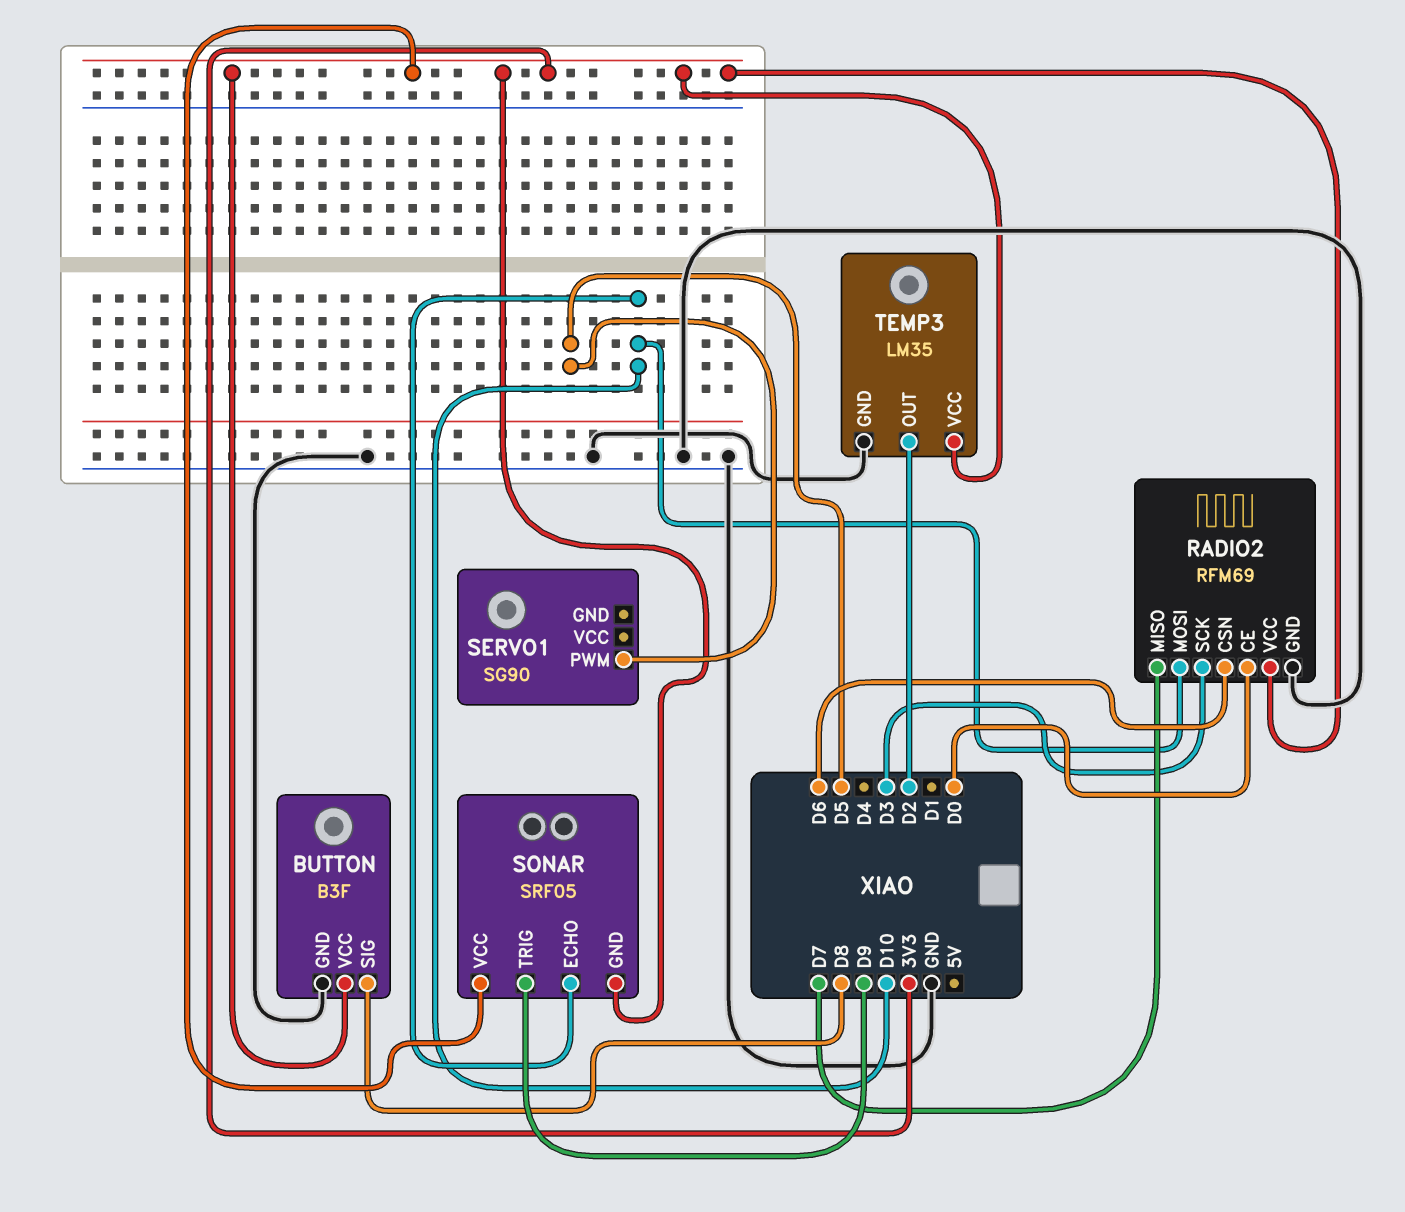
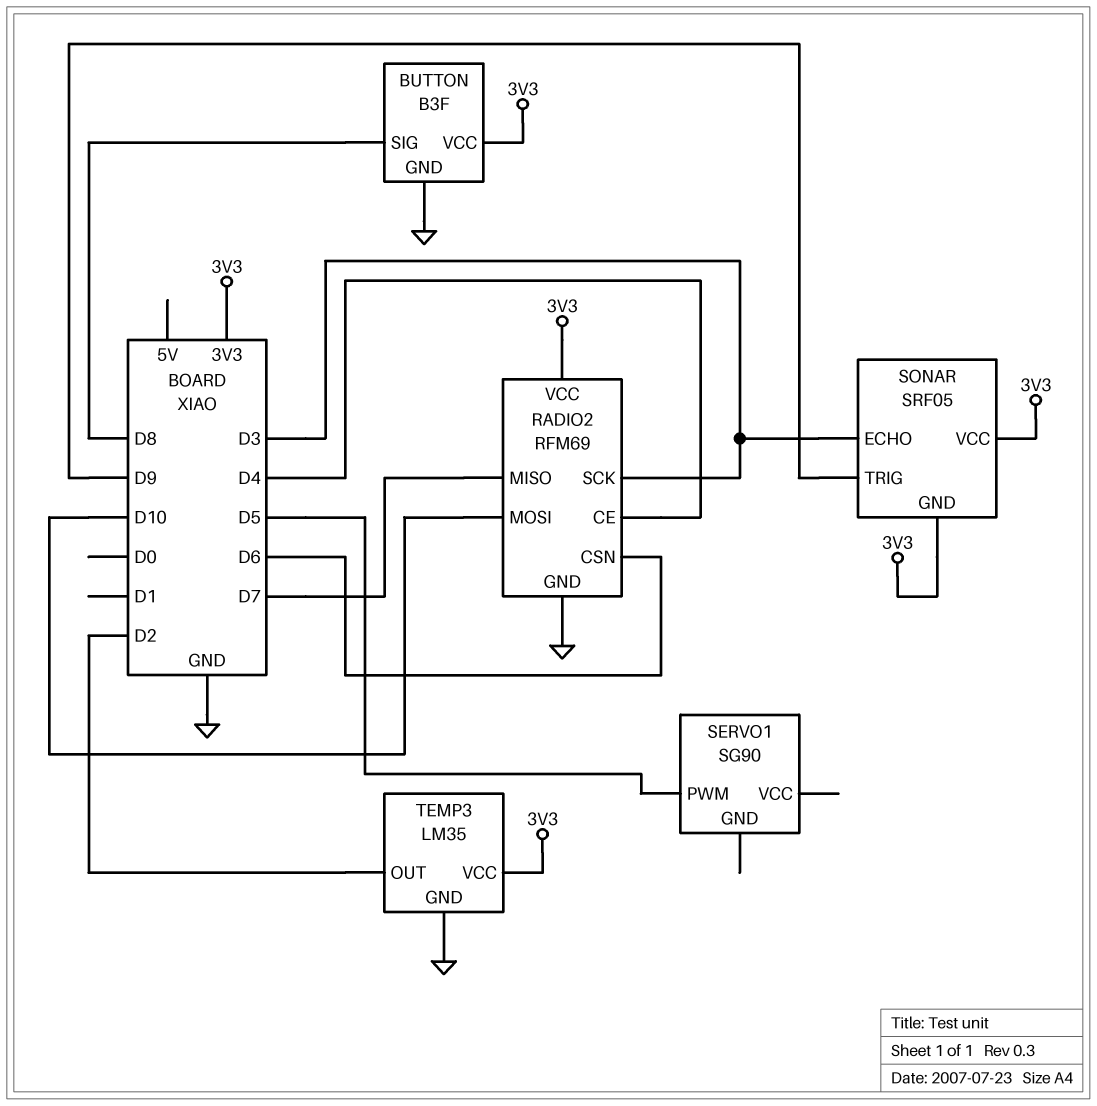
RADIO2 pin CE: D0 -> D4
SONAR pin ECHO: D10 -> D3

